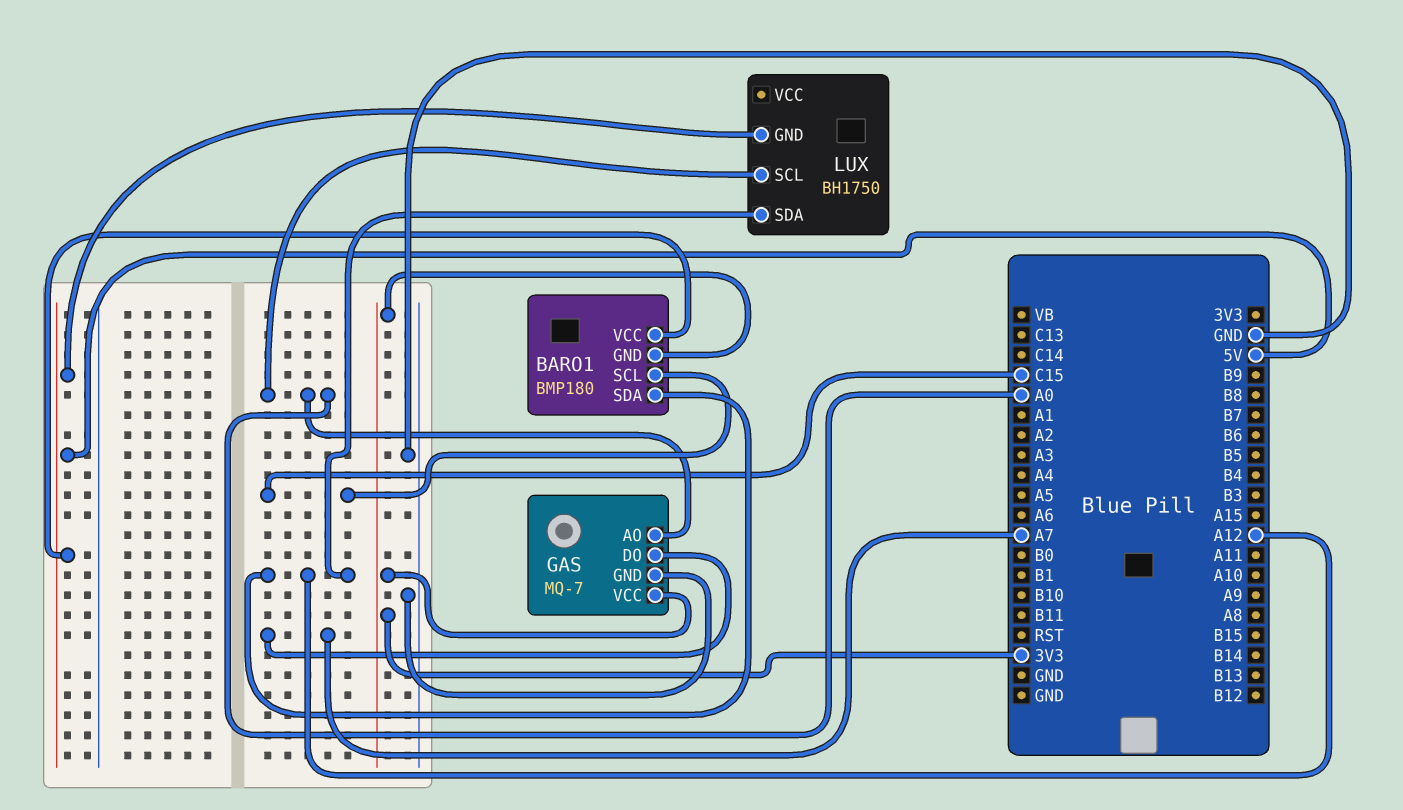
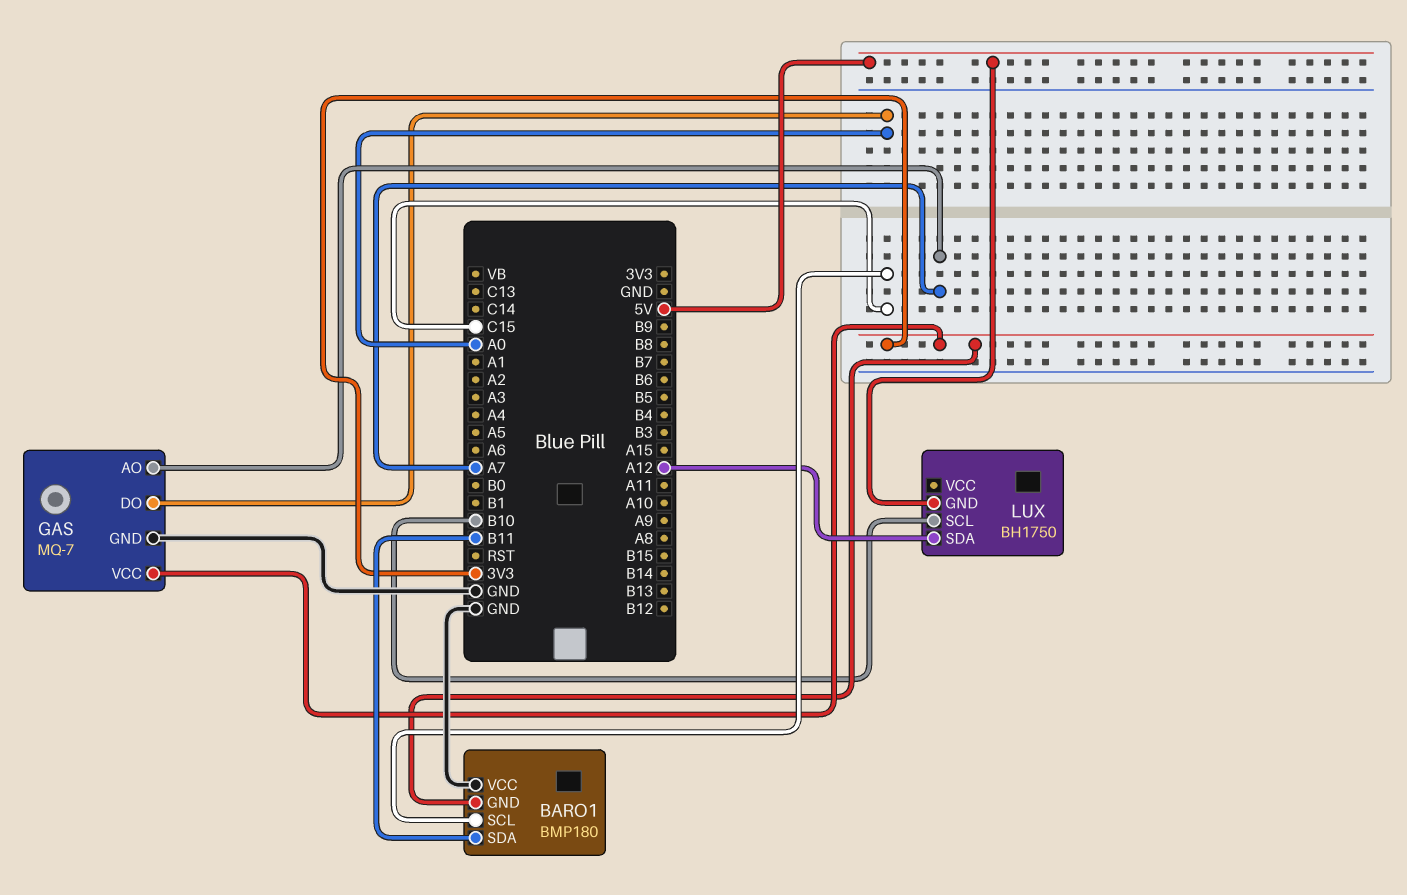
BARO1 pin SDA: A12 -> B11
BARO1 pin VCC: 5V -> GND
GAS pin AO: A0 -> A7
GAS pin DO: A7 -> A0
LUX pin SCL: A0 -> B10

